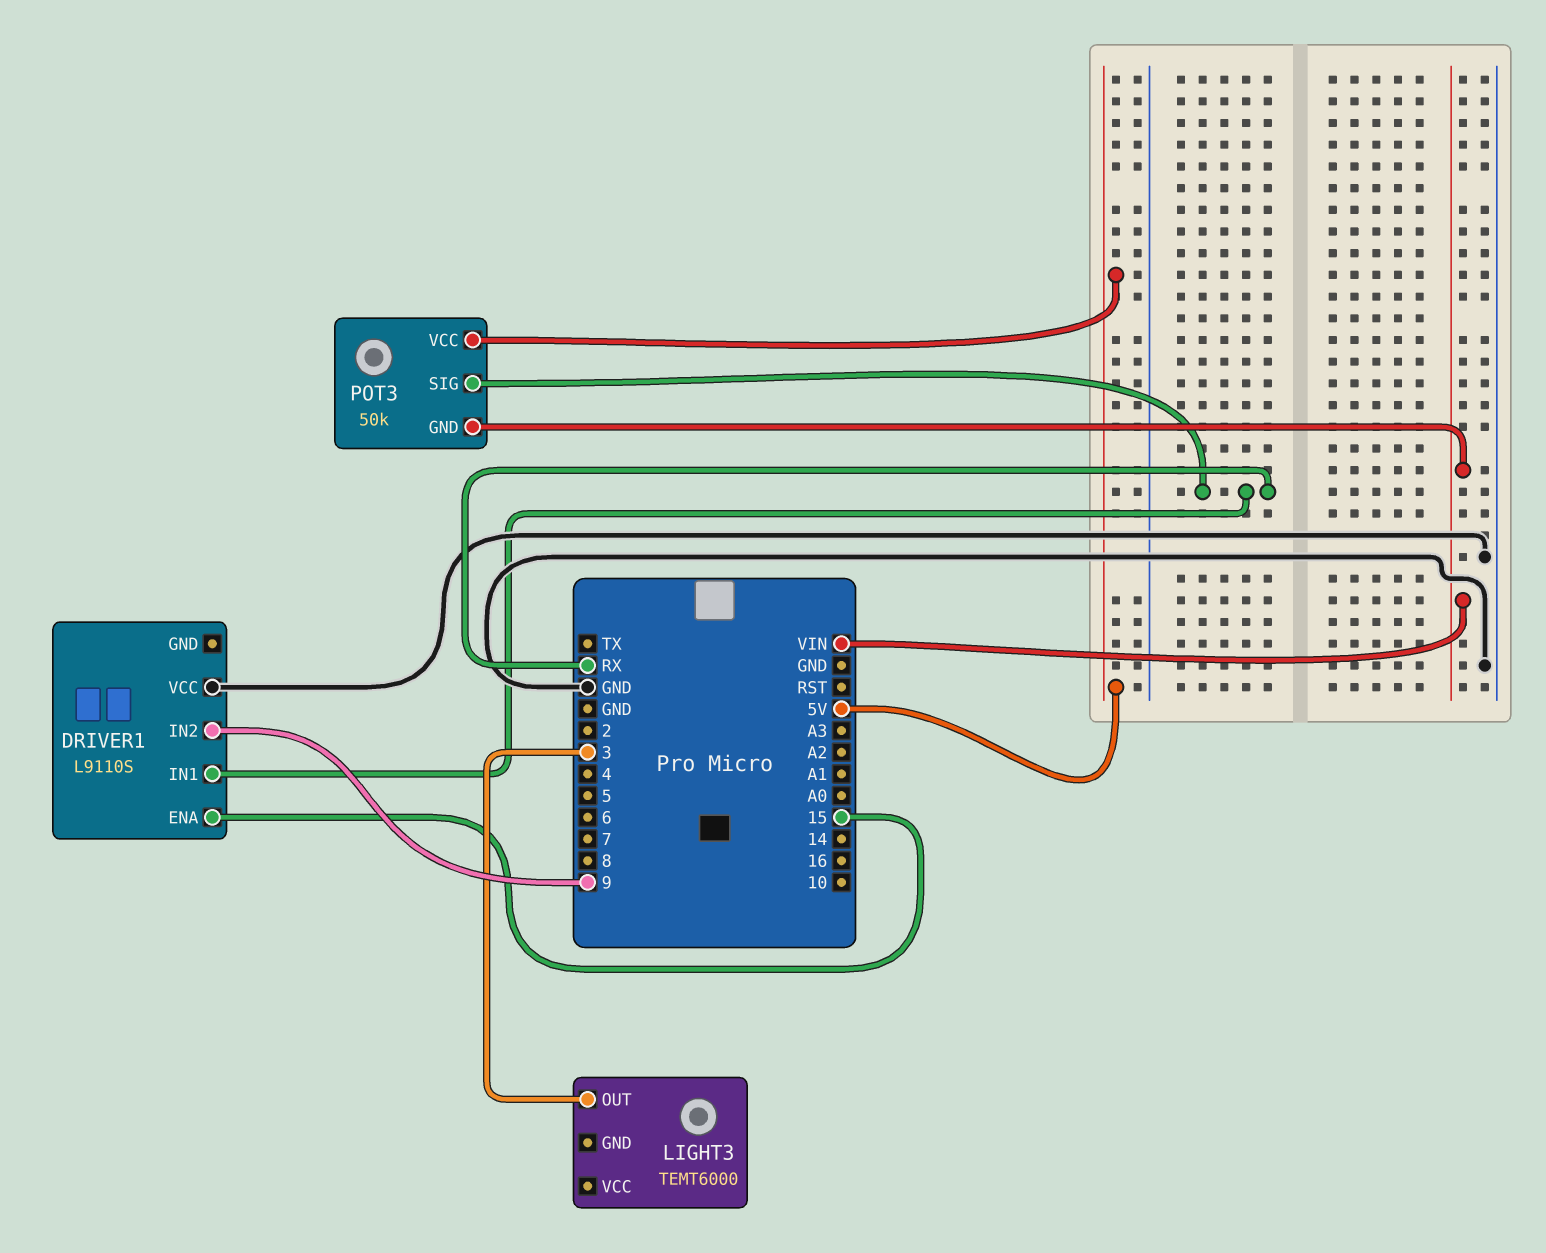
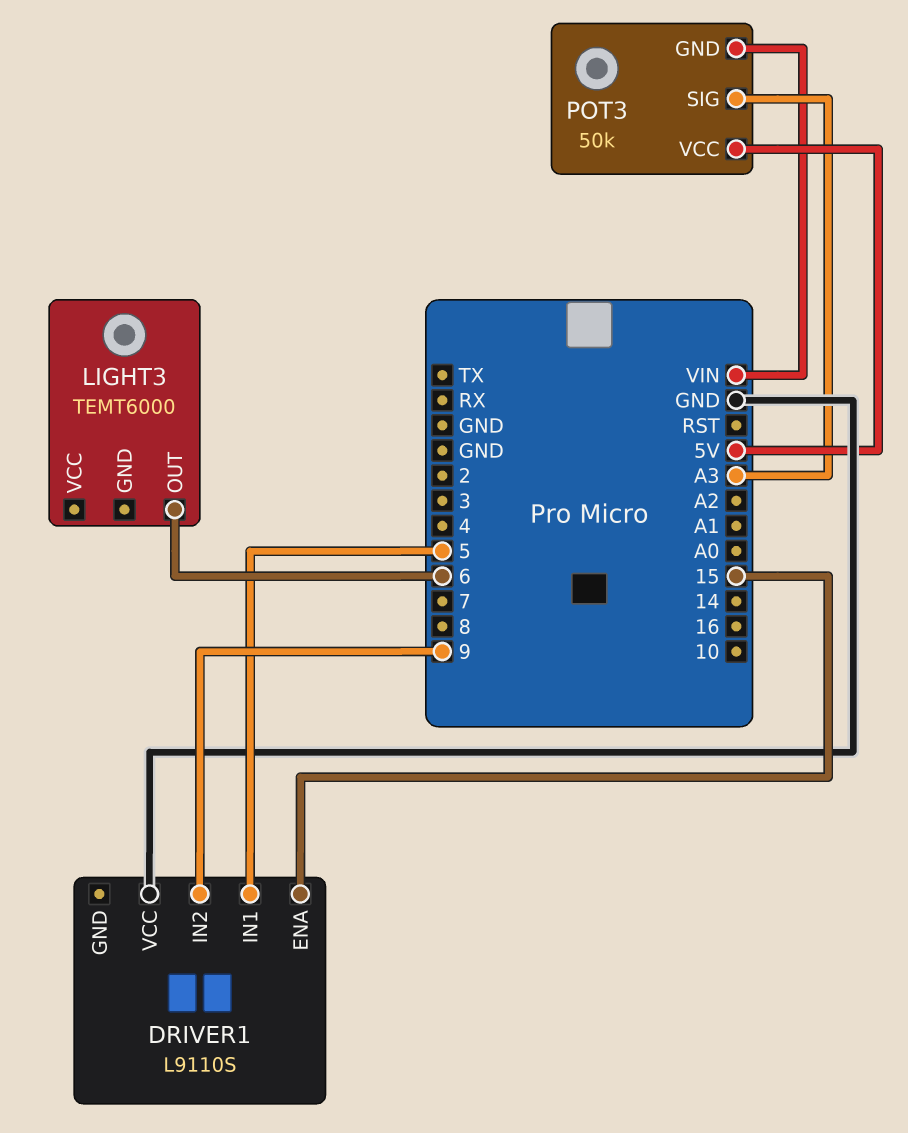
DRIVER1 pin IN1: RX -> 5
LIGHT3 pin OUT: 3 -> 6
POT3 pin SIG: RX -> A3

